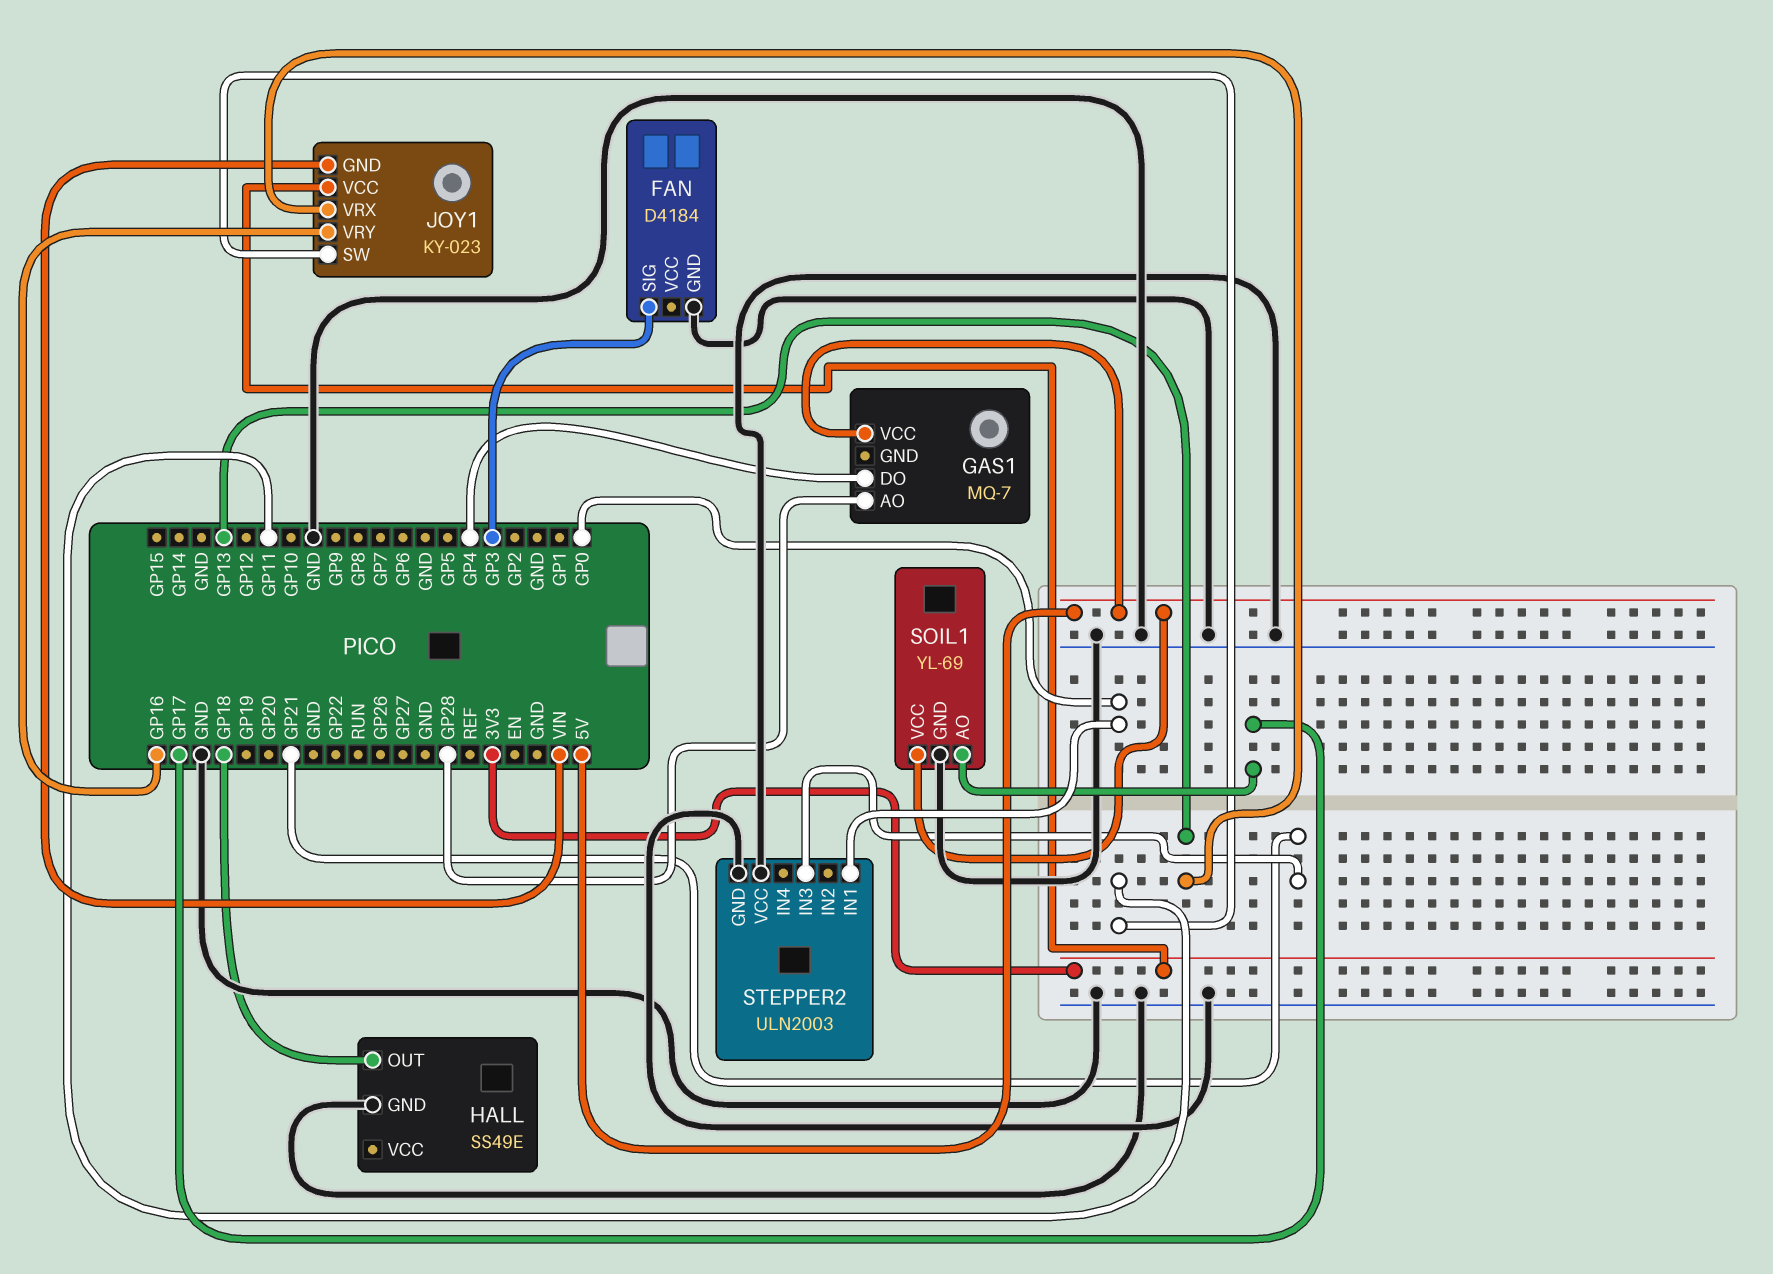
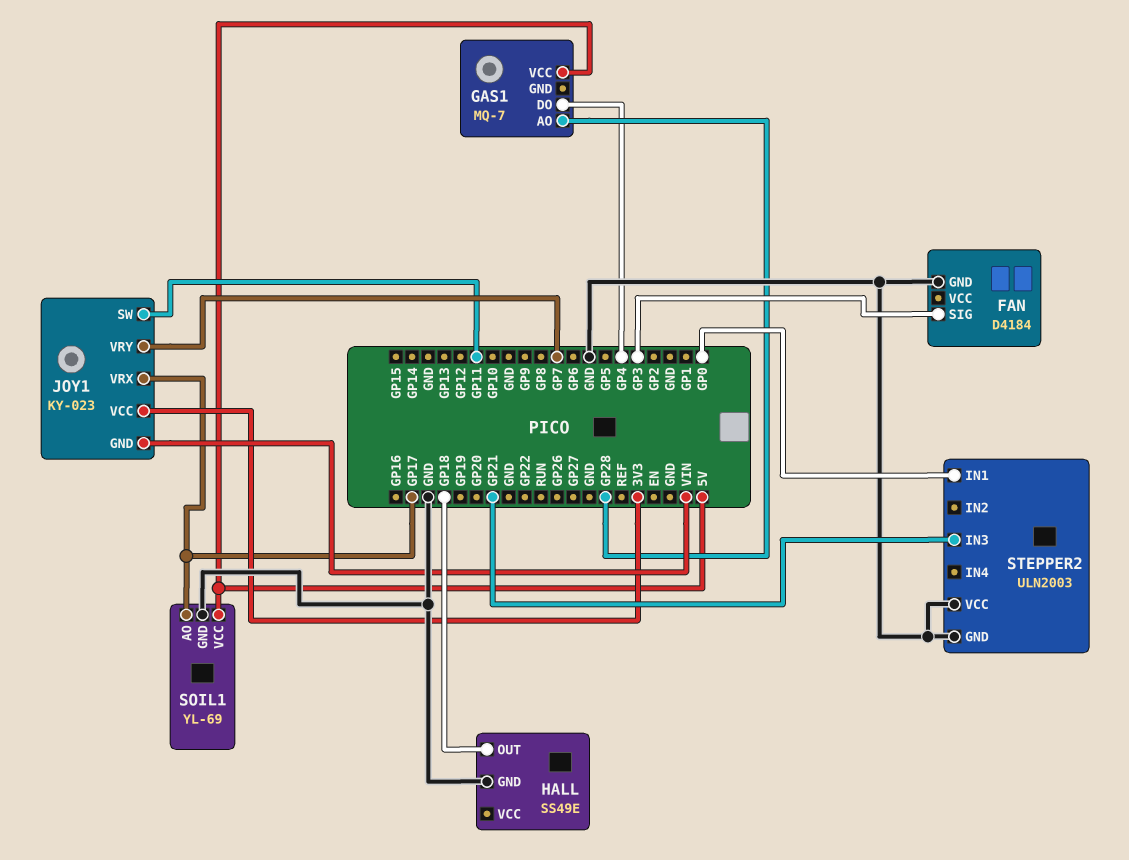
JOY1 pin VRX: GP13 -> GP17
JOY1 pin VRY: GP16 -> GP7

